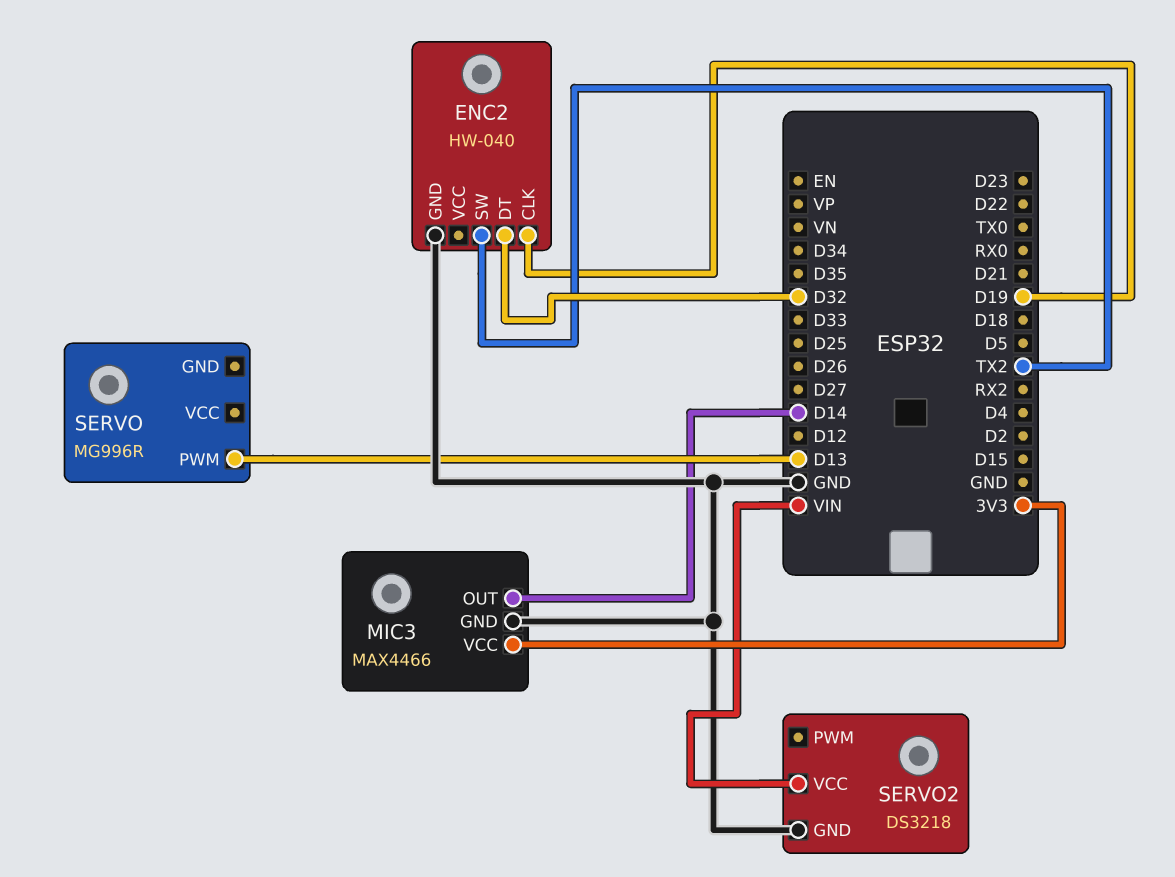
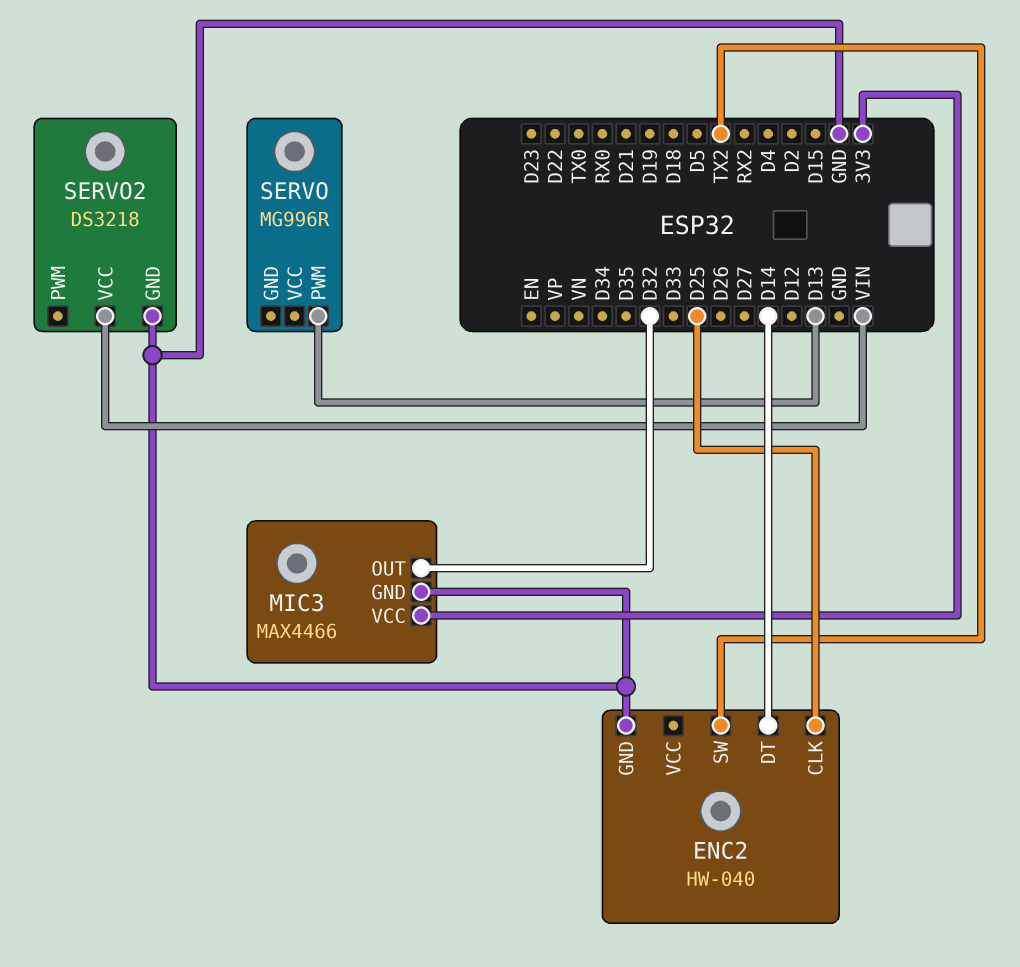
ENC2 pin CLK: D19 -> D25
ENC2 pin DT: D32 -> D14
MIC3 pin OUT: D14 -> D32

